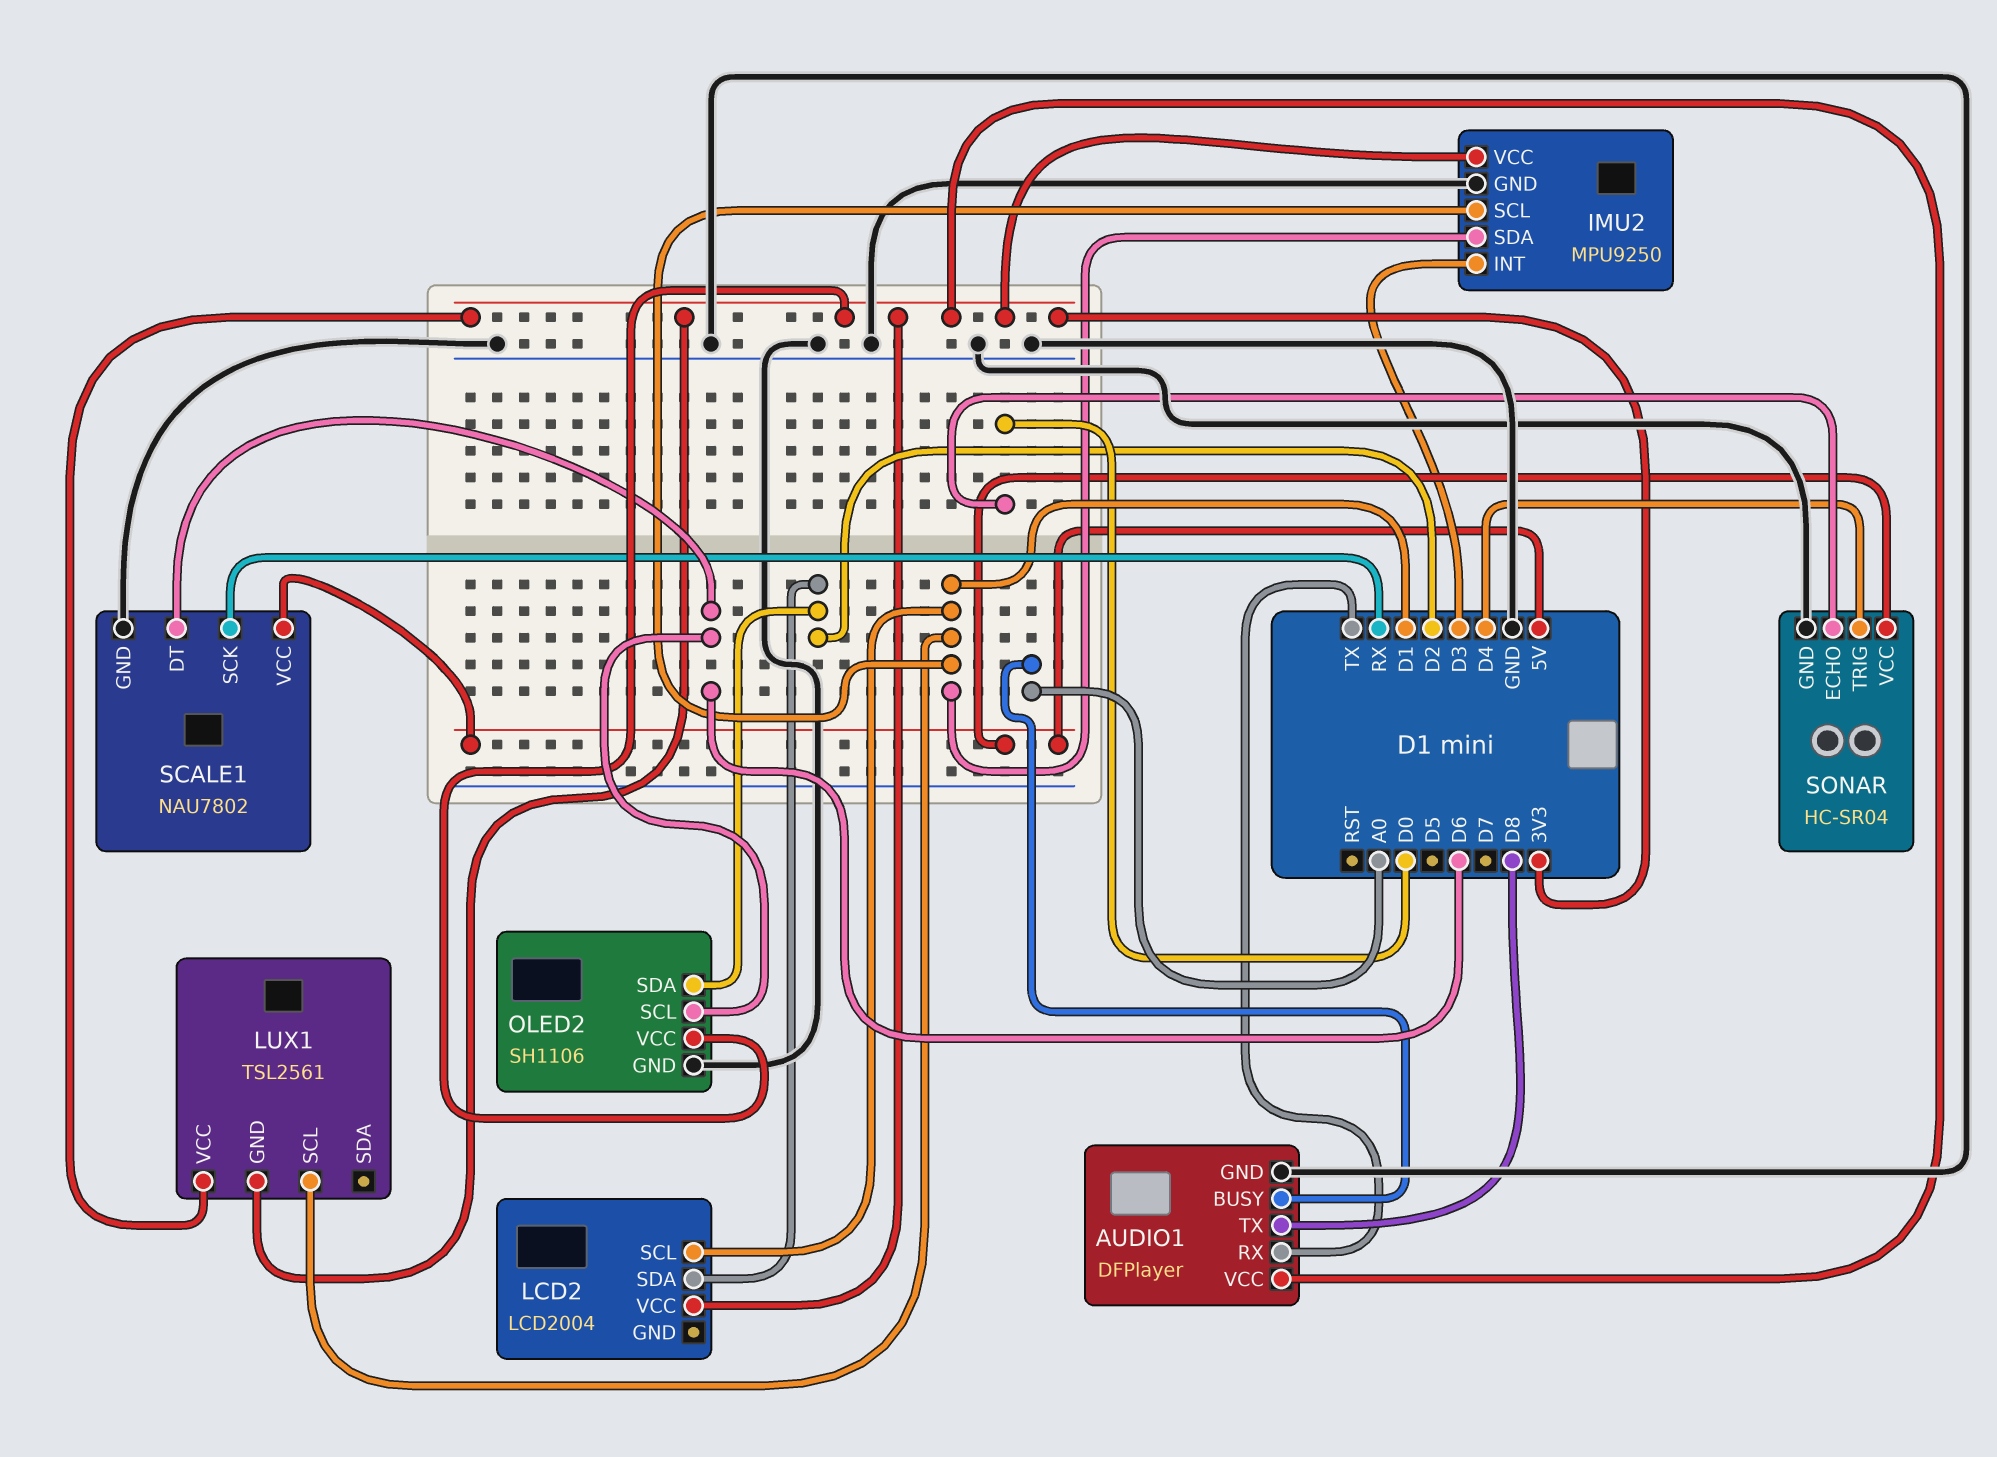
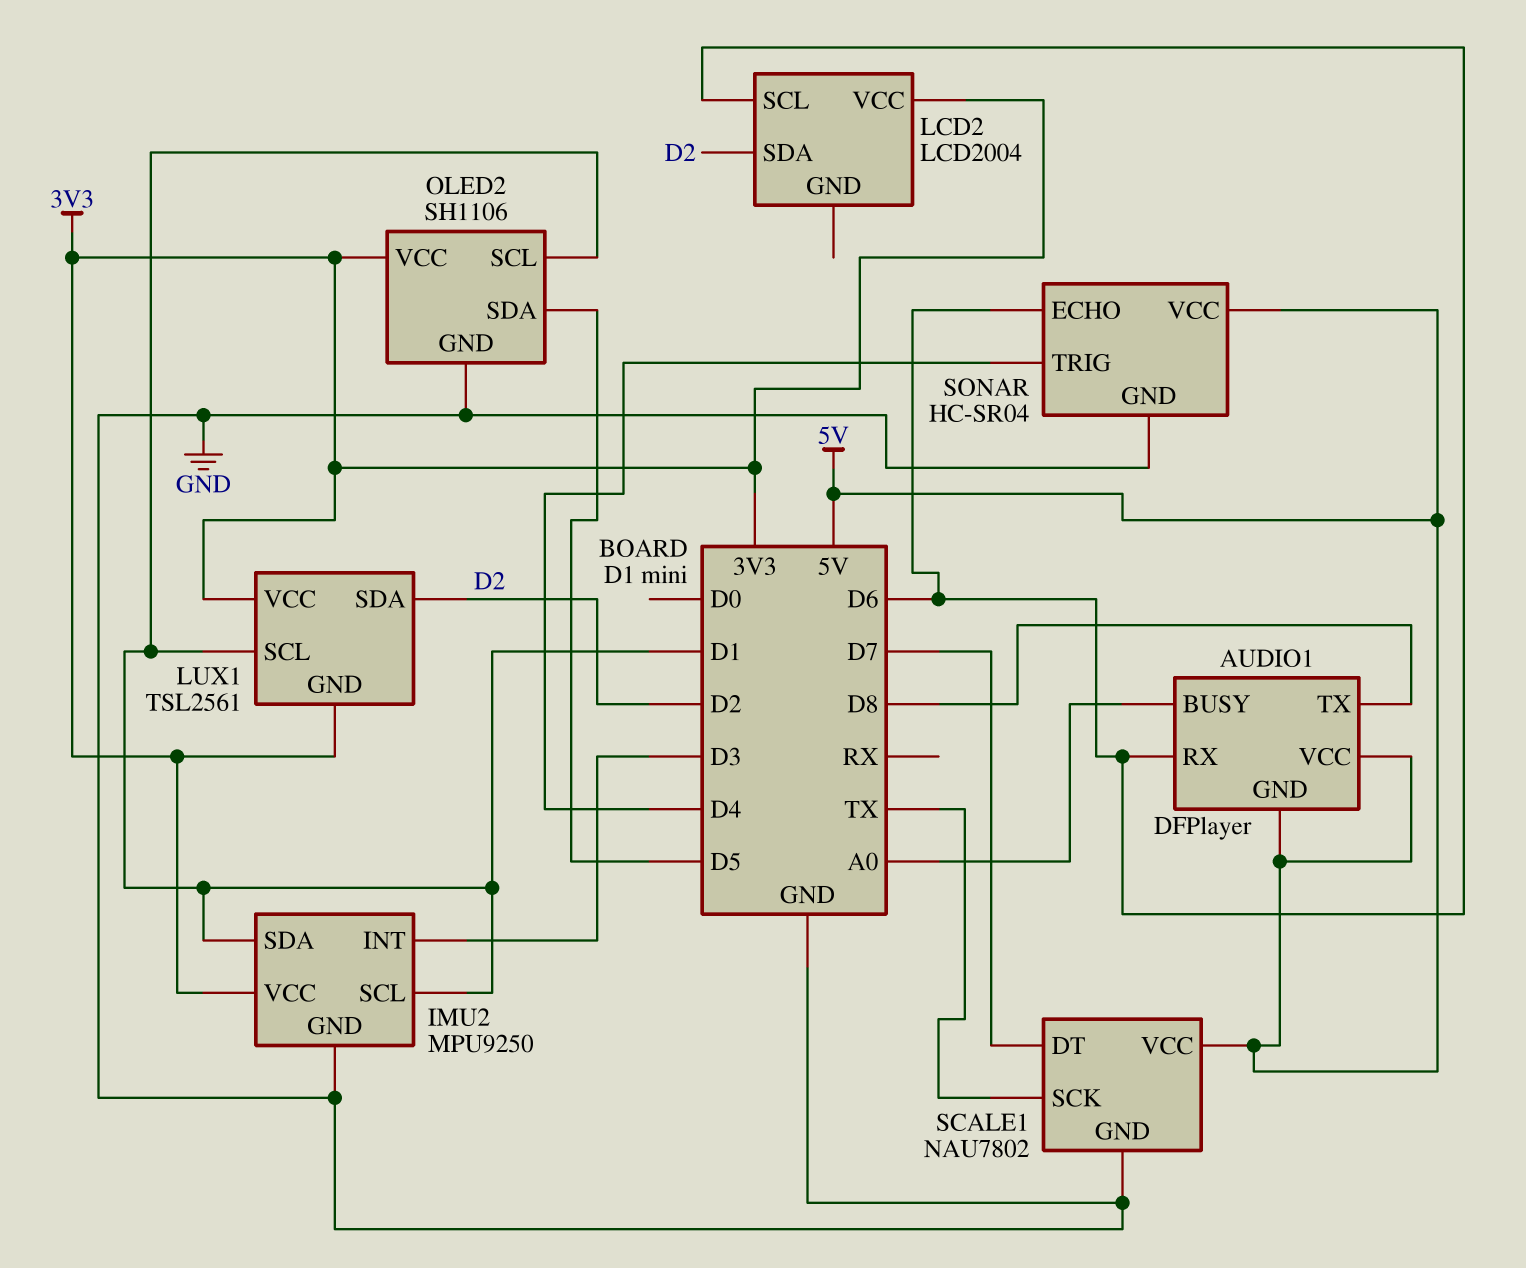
AUDIO1 pin GND: GND -> 5V
AUDIO1 pin RX: TX -> D6
AUDIO1 pin VCC: 3V3 -> 5V
LCD2 pin SCL: D1 -> D6
LUX1 pin SDA: none -> D2
OLED2 pin SCL: D6 -> D1
OLED2 pin SDA: D2 -> D5
SCALE1 pin DT: D6 -> D7
SCALE1 pin SCK: RX -> TX
SONAR pin ECHO: D0 -> D6

